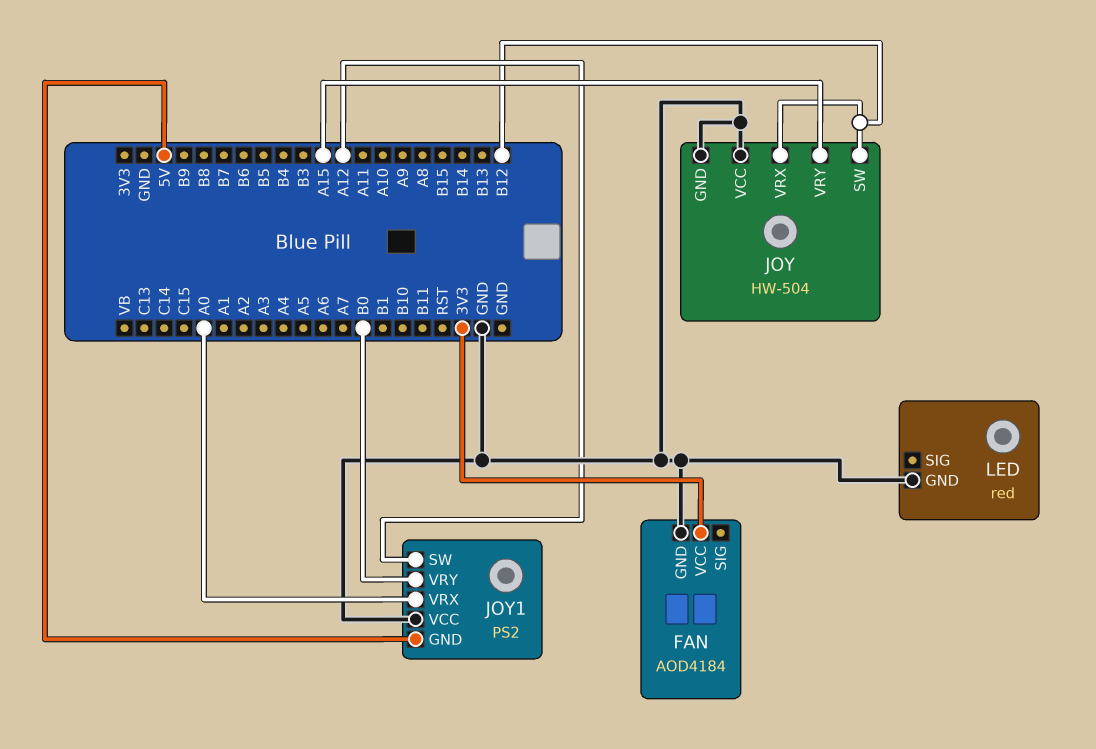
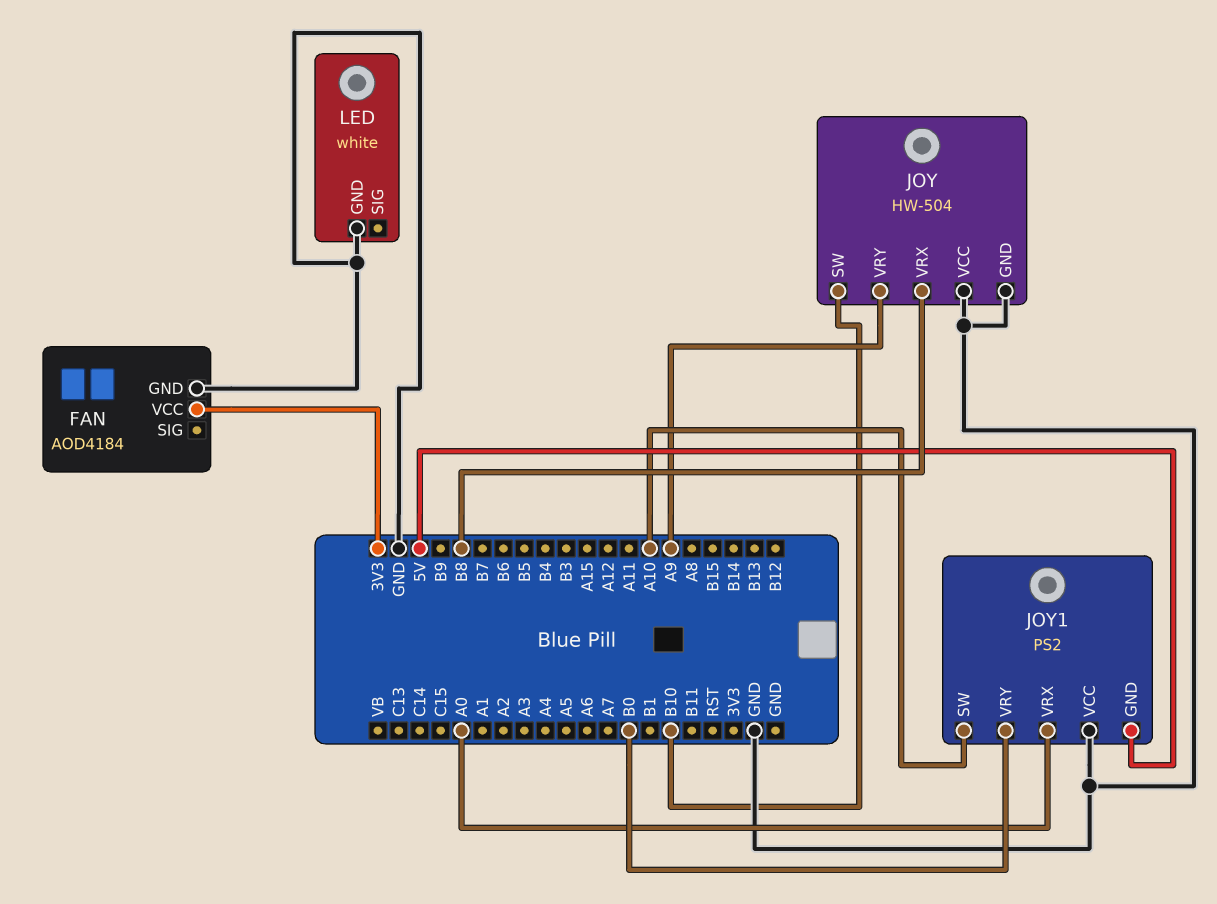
JOY pin SW: B12 -> B10
JOY pin VRX: B12 -> B8
JOY pin VRY: A15 -> A9
JOY1 pin SW: A12 -> A10
LED: red -> white

